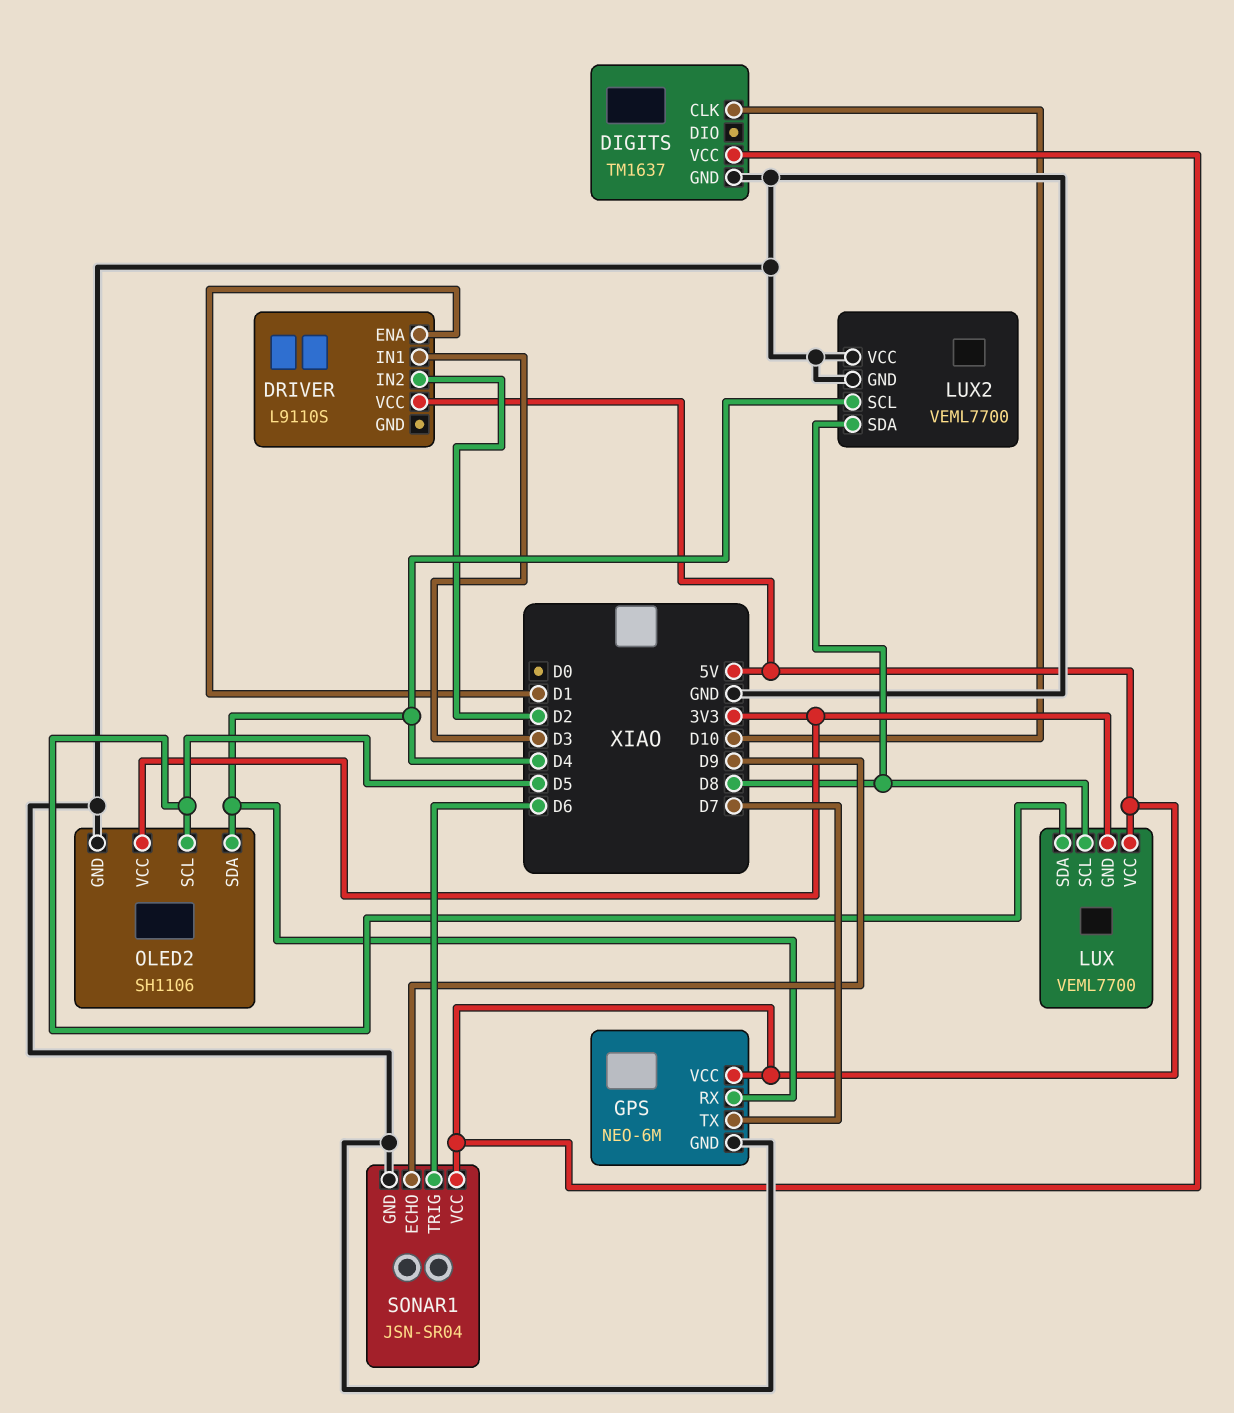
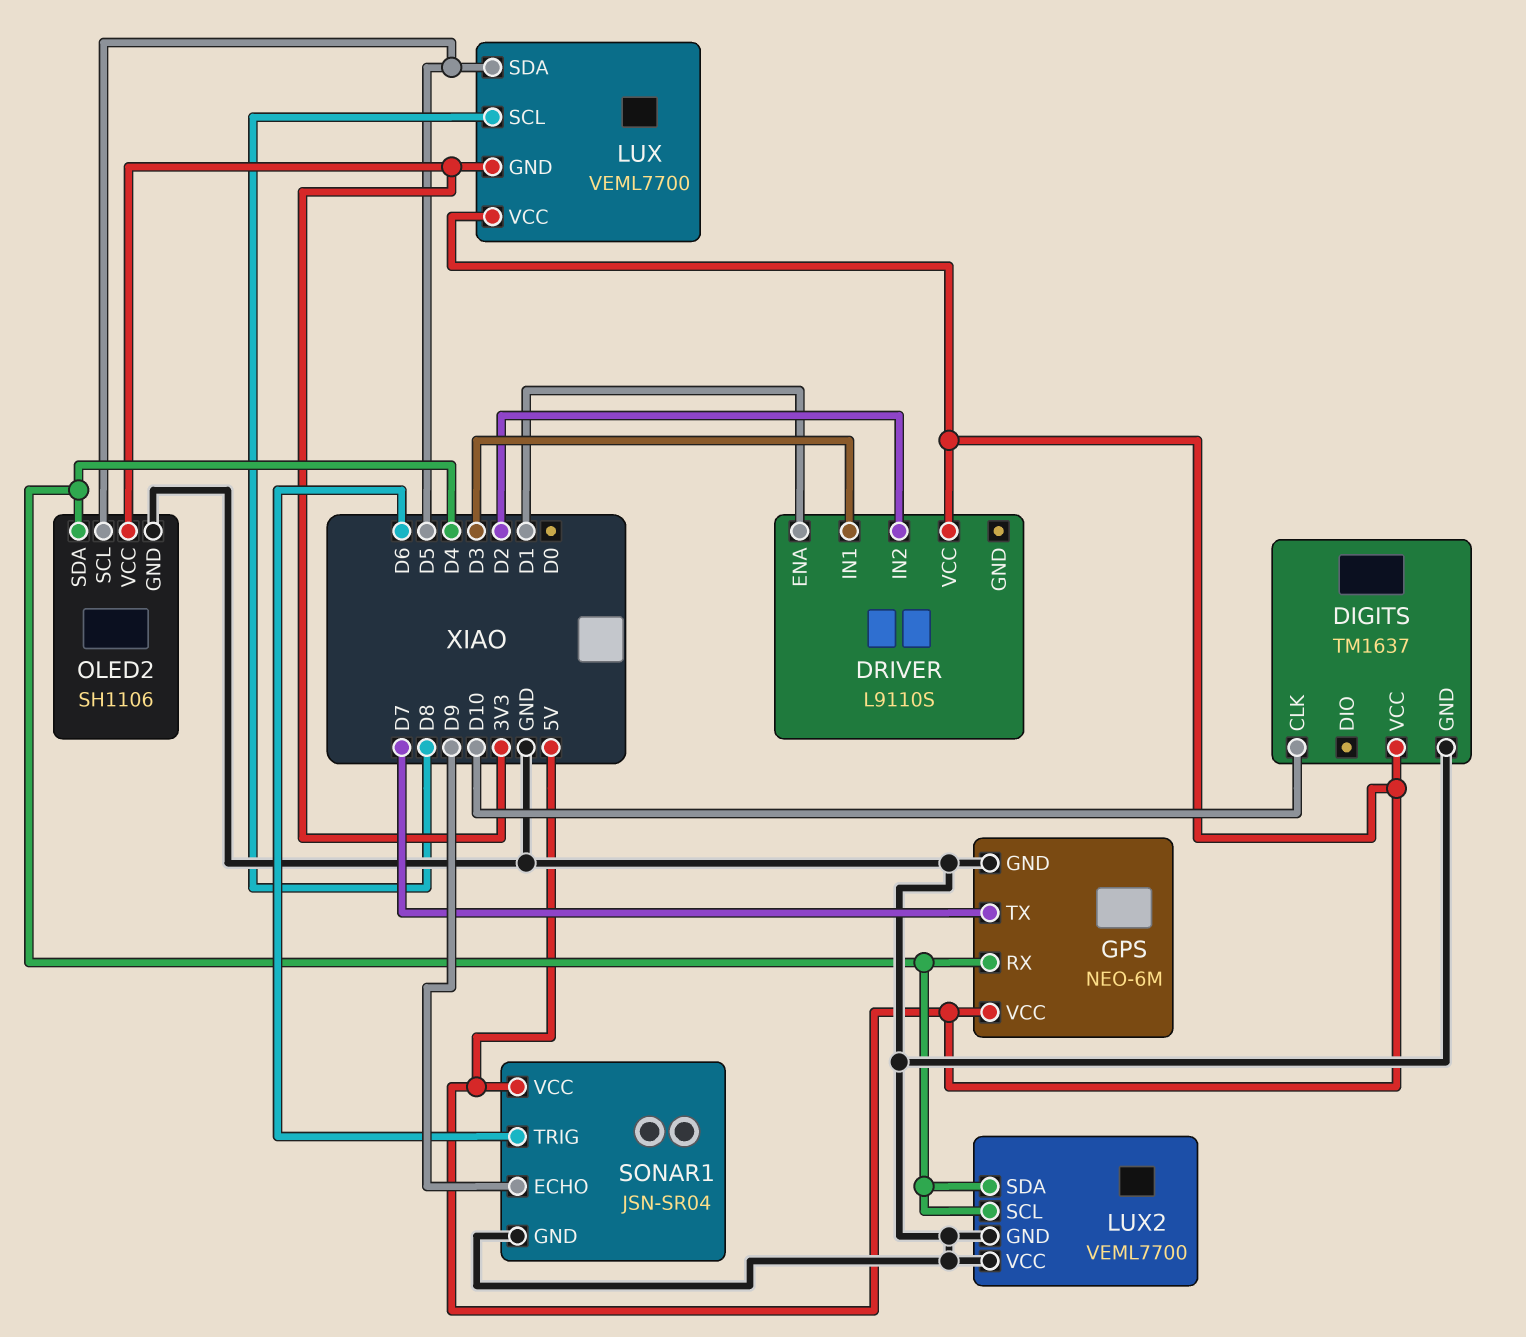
LUX2 pin SDA: D8 -> D4

